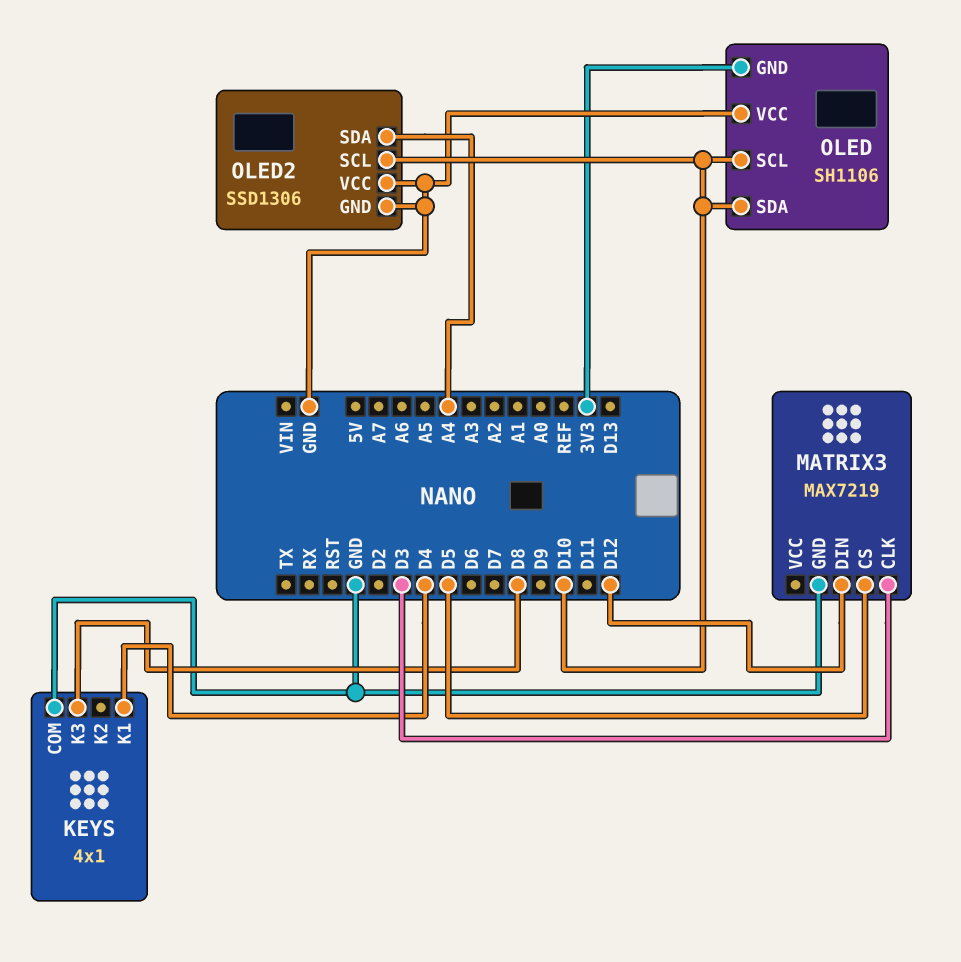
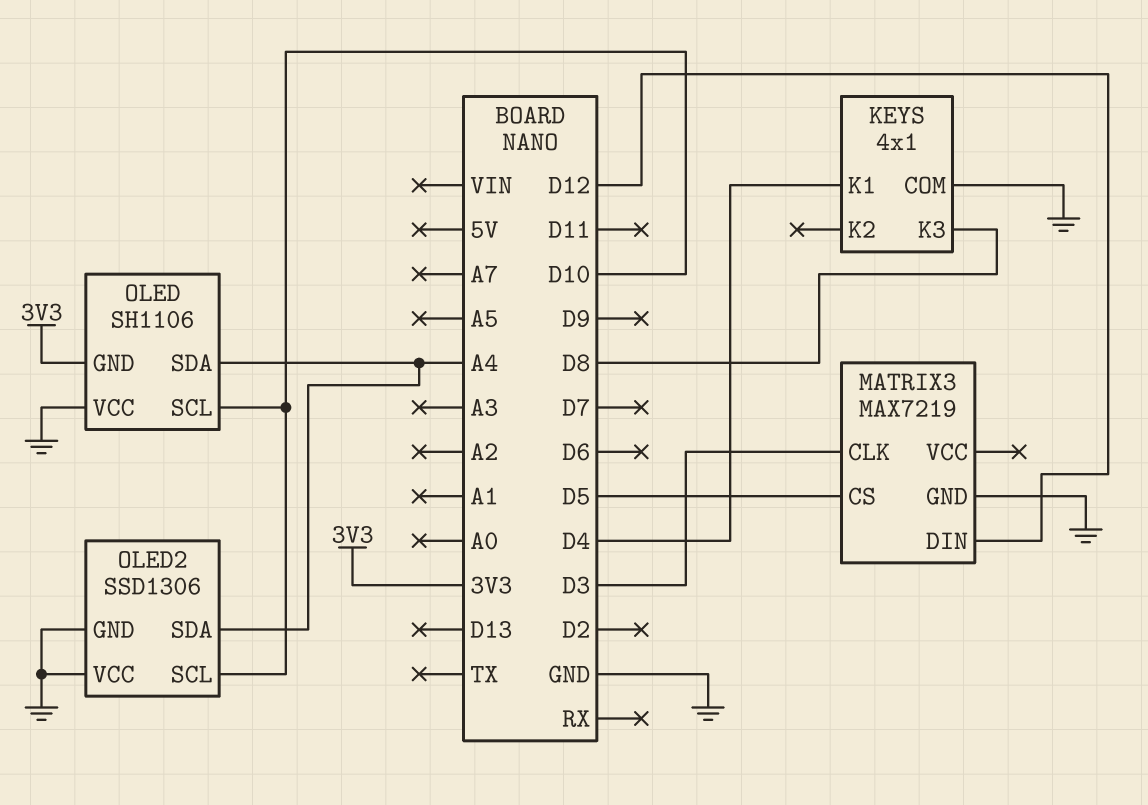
OLED pin SDA: D10 -> A4

